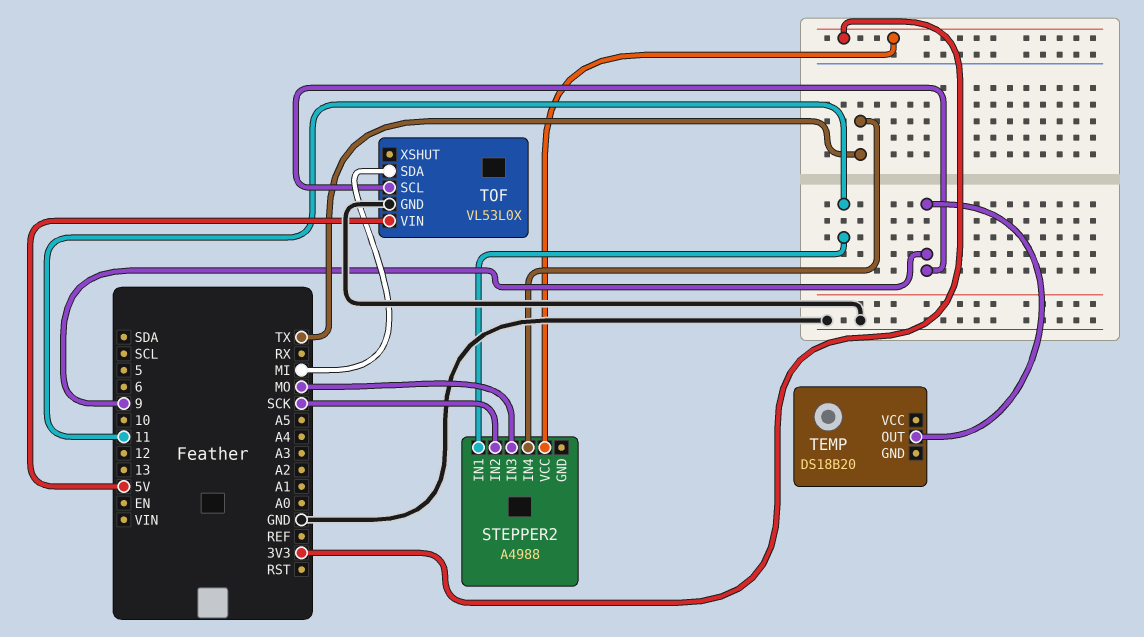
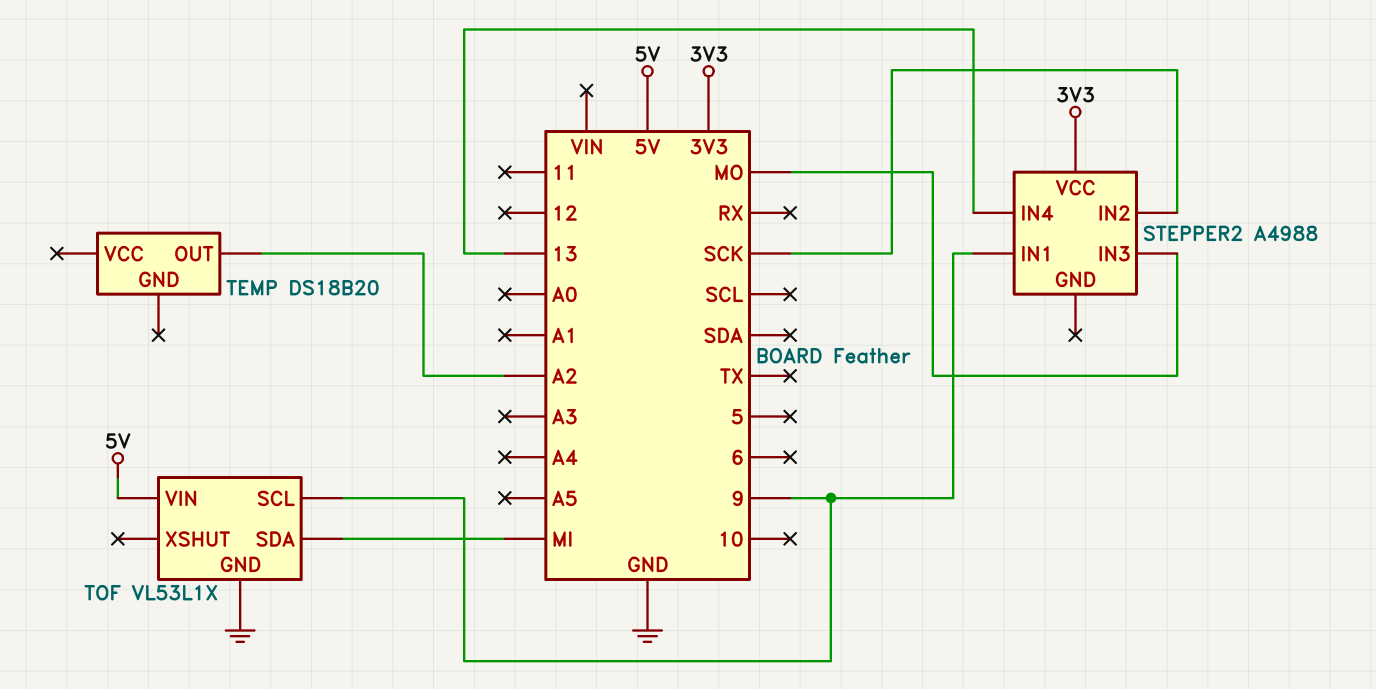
STEPPER2 pin IN1: 11 -> 9
STEPPER2 pin IN4: TX -> 13
TEMP pin OUT: 9 -> A2
TOF: VL53L0X -> VL53L1X

